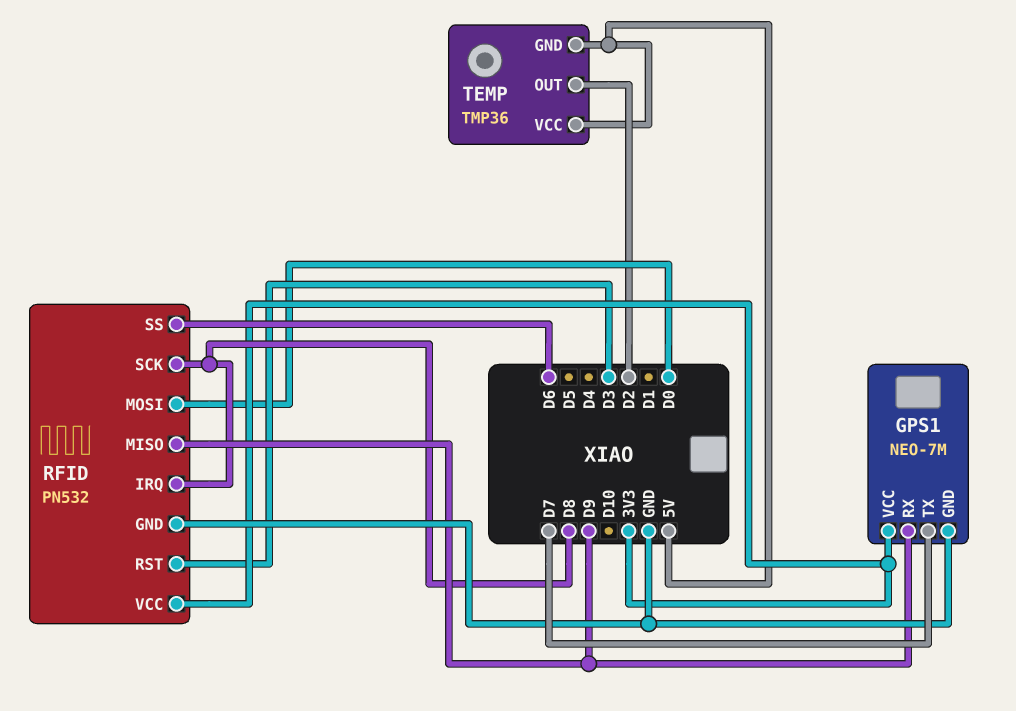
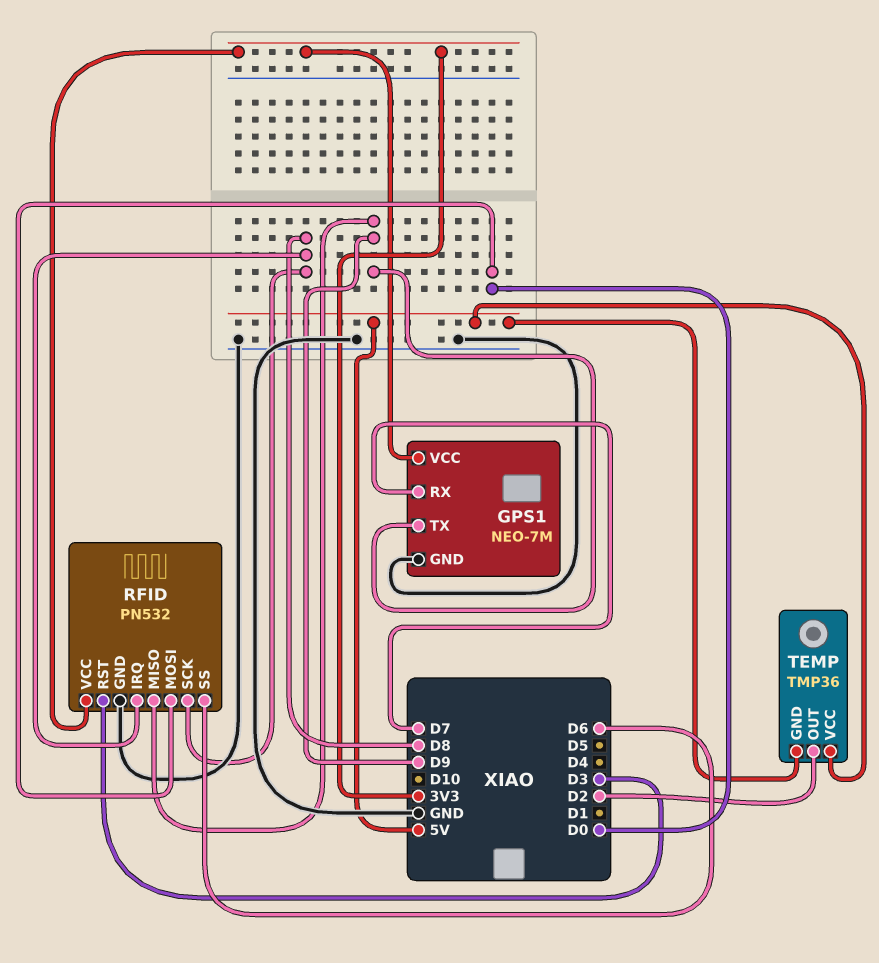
GPS1 pin RX: D9 -> D7
GPS1 pin TX: D7 -> D9

